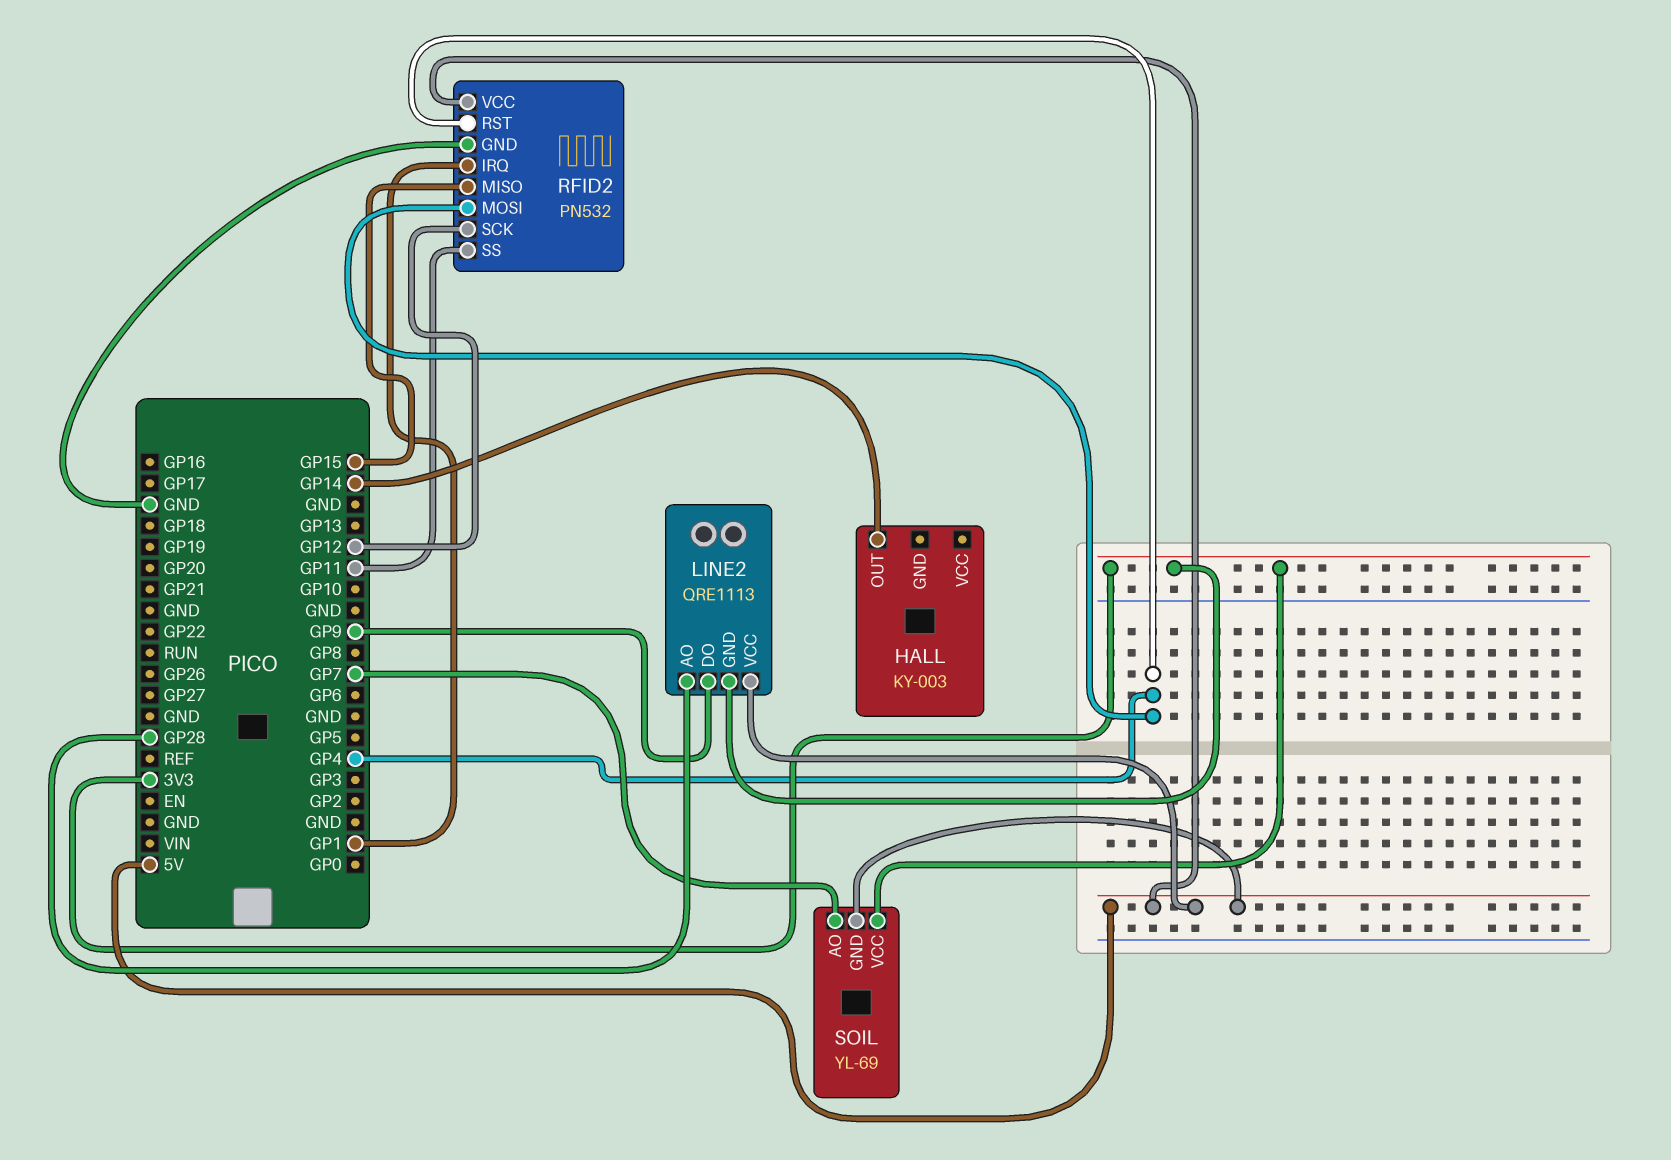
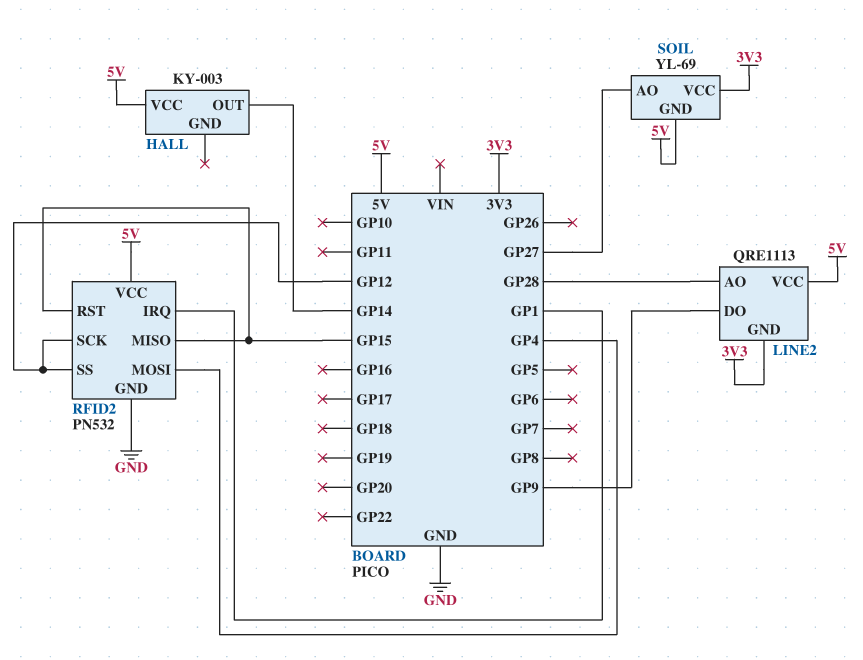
HALL pin VCC: none -> 5V
RFID2 pin RST: GP4 -> GP15
RFID2 pin SS: GP11 -> GP12
SOIL pin AO: GP7 -> GP27

